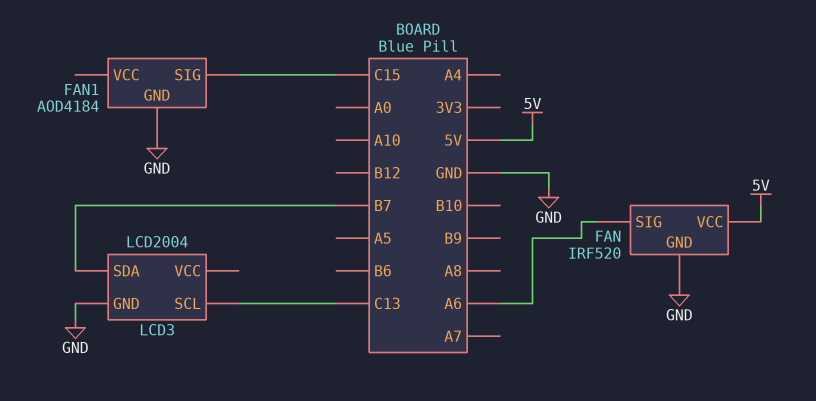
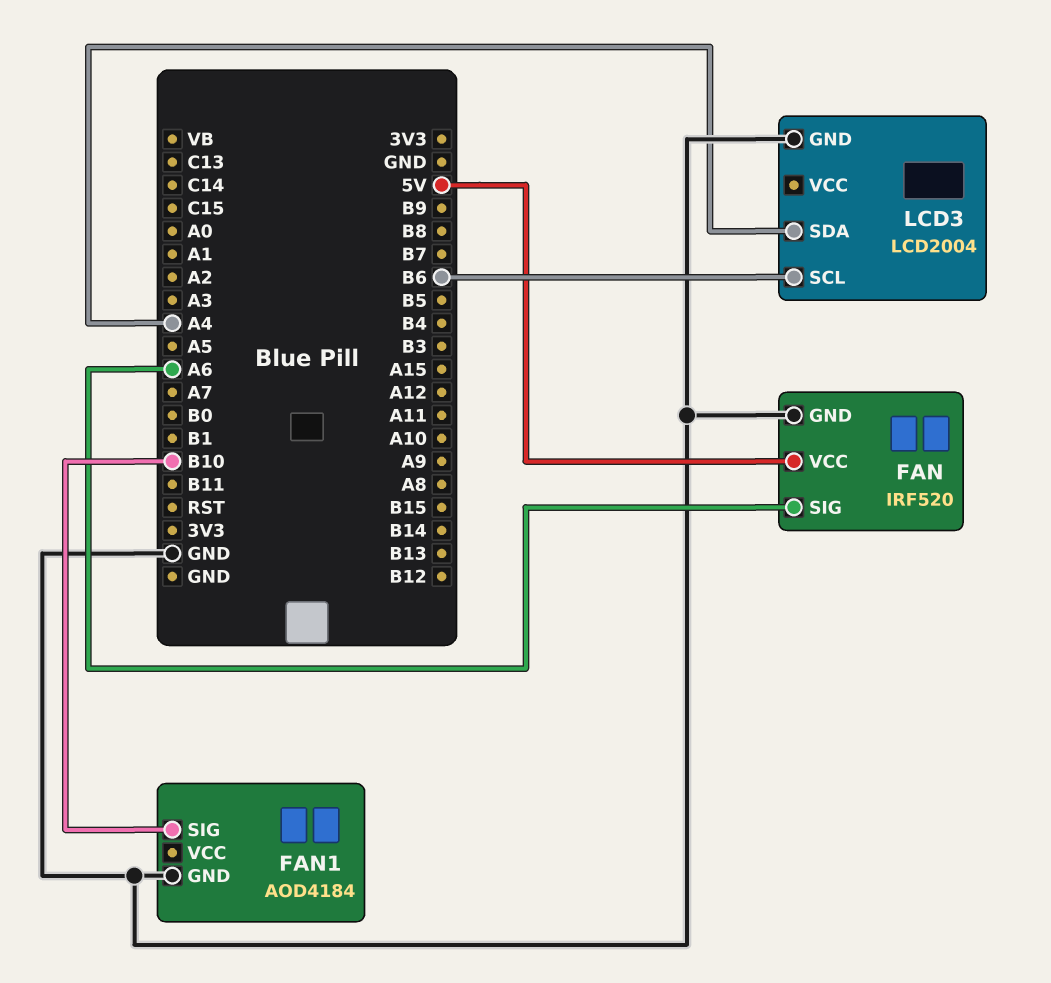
FAN1 pin SIG: C15 -> B10
LCD3 pin SCL: C13 -> B6
LCD3 pin SDA: B7 -> A4

